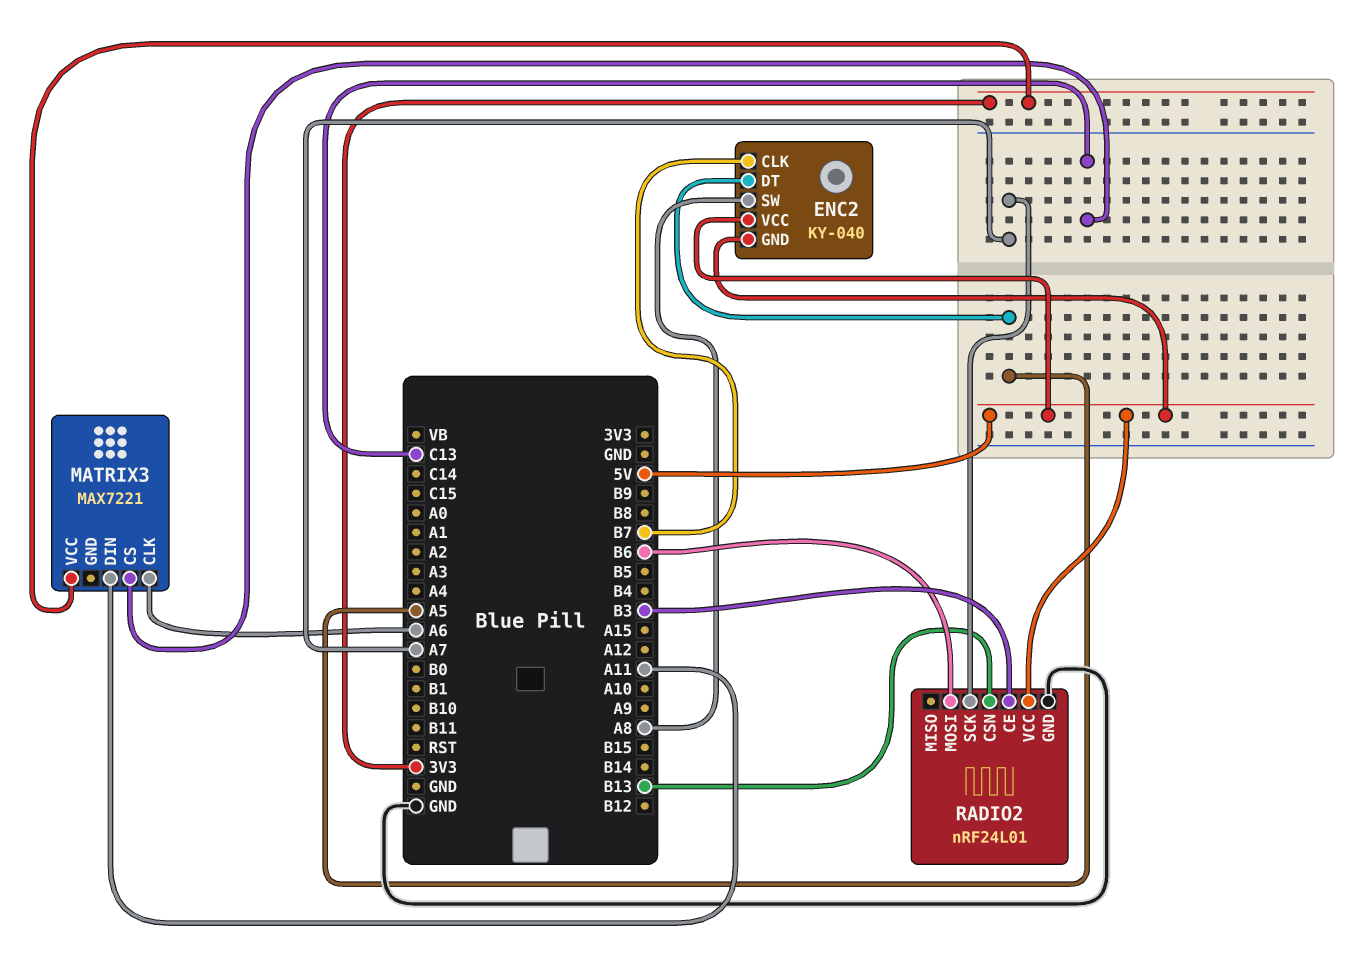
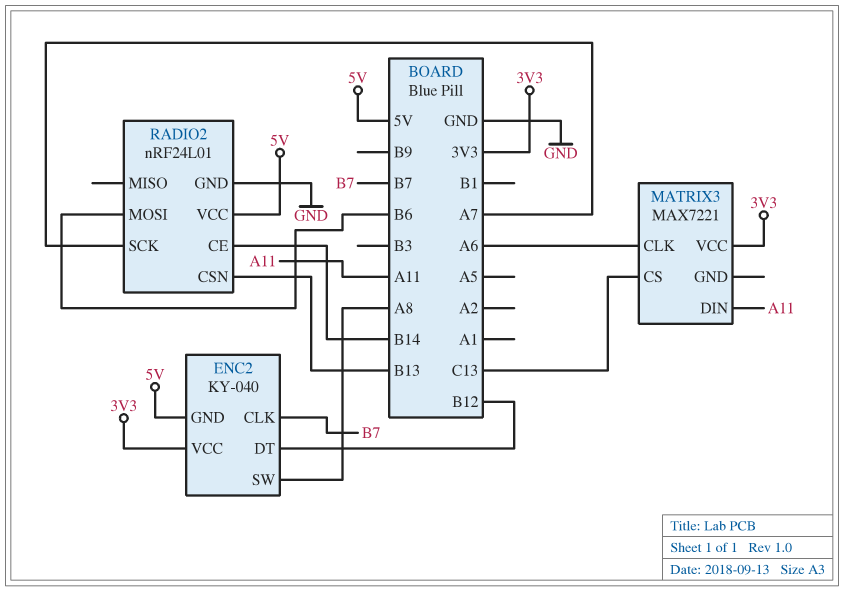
ENC2 pin DT: A5 -> B12
ENC2 pin VCC: 5V -> 3V3
RADIO2 pin CE: B3 -> B14

